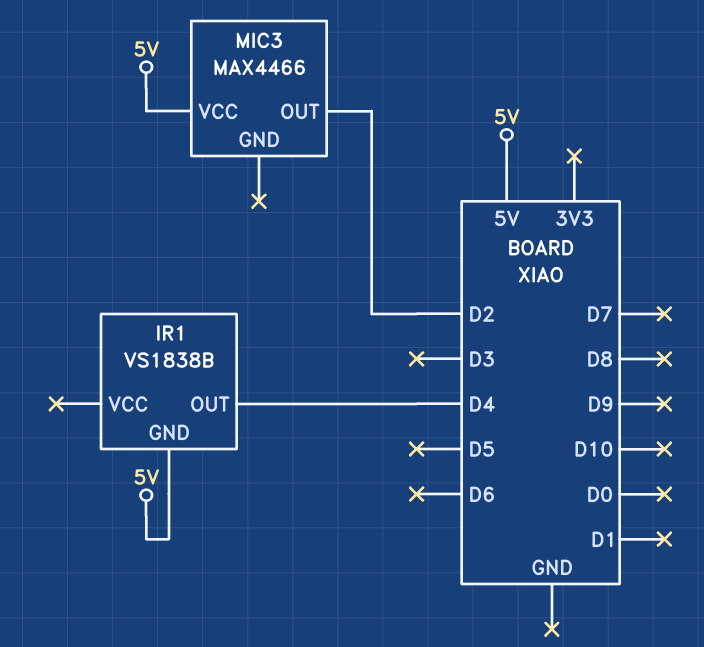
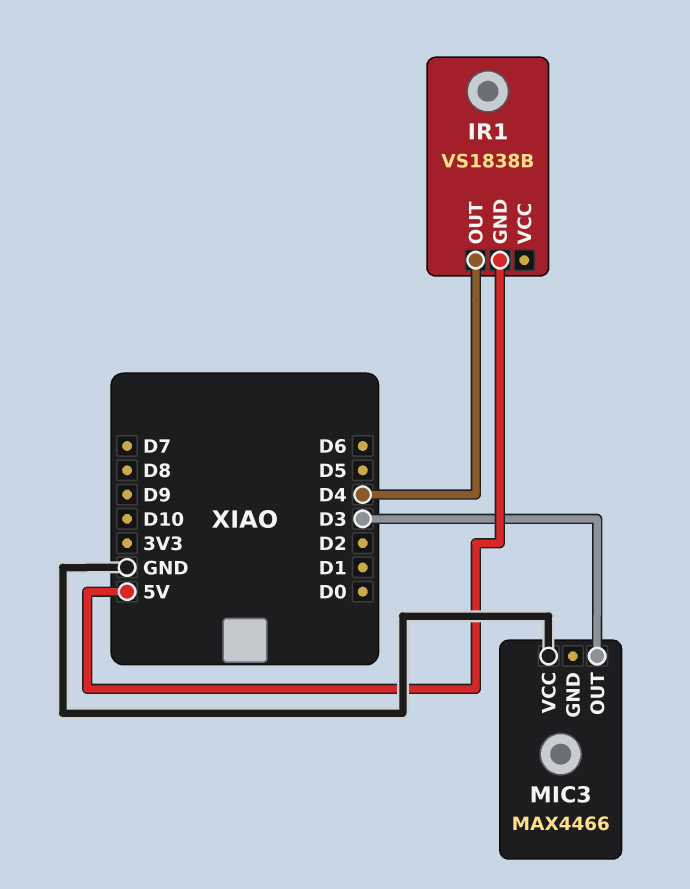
MIC3 pin OUT: D2 -> D3
MIC3 pin VCC: 5V -> GND

